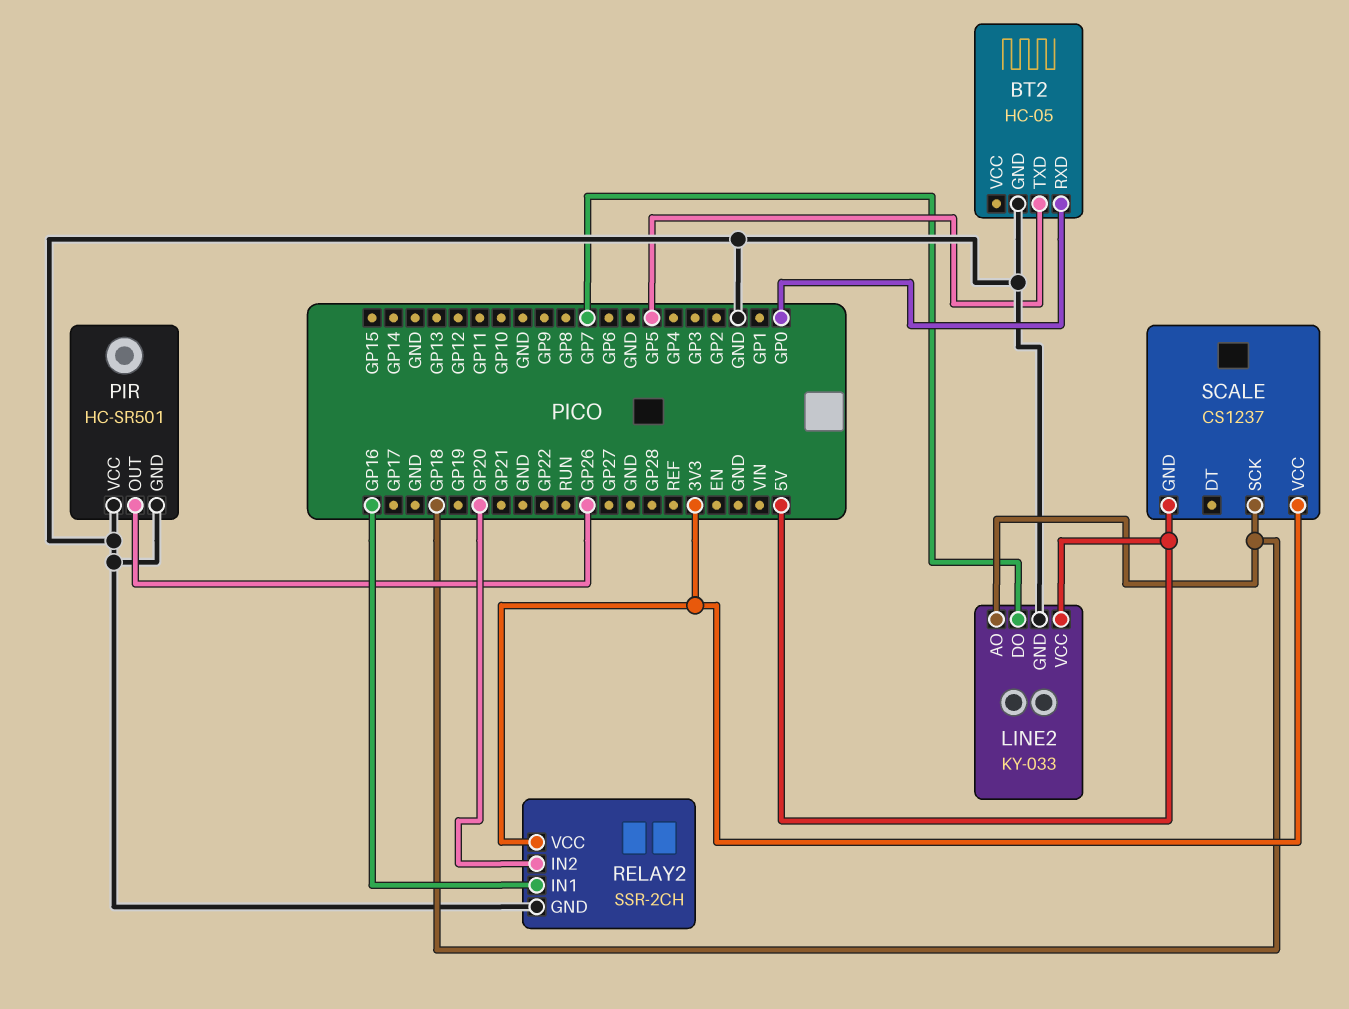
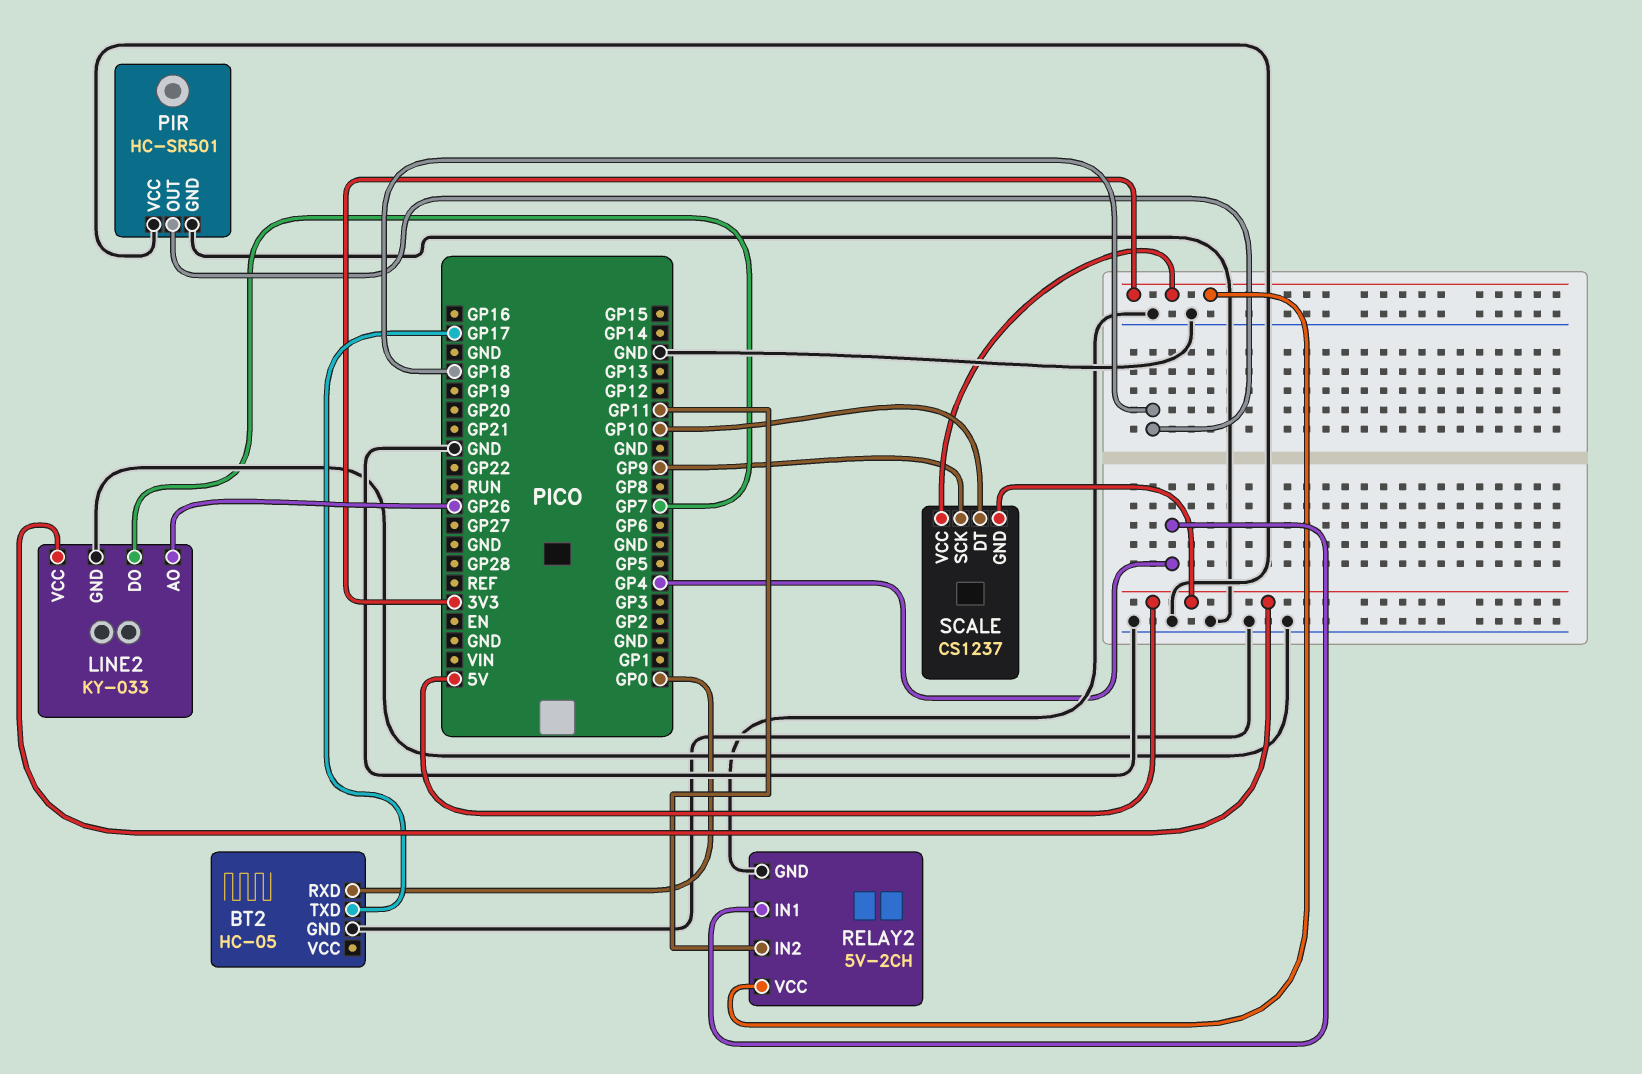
BT2 pin TXD: GP5 -> GP17
LINE2 pin AO: GP18 -> GP26
PIR pin OUT: GP26 -> GP18
RELAY2: SSR-2CH -> 5V-2CH
RELAY2 pin IN1: GP16 -> GP4
RELAY2 pin IN2: GP20 -> GP11
SCALE pin DT: none -> GP10
SCALE pin SCK: GP18 -> GP9

